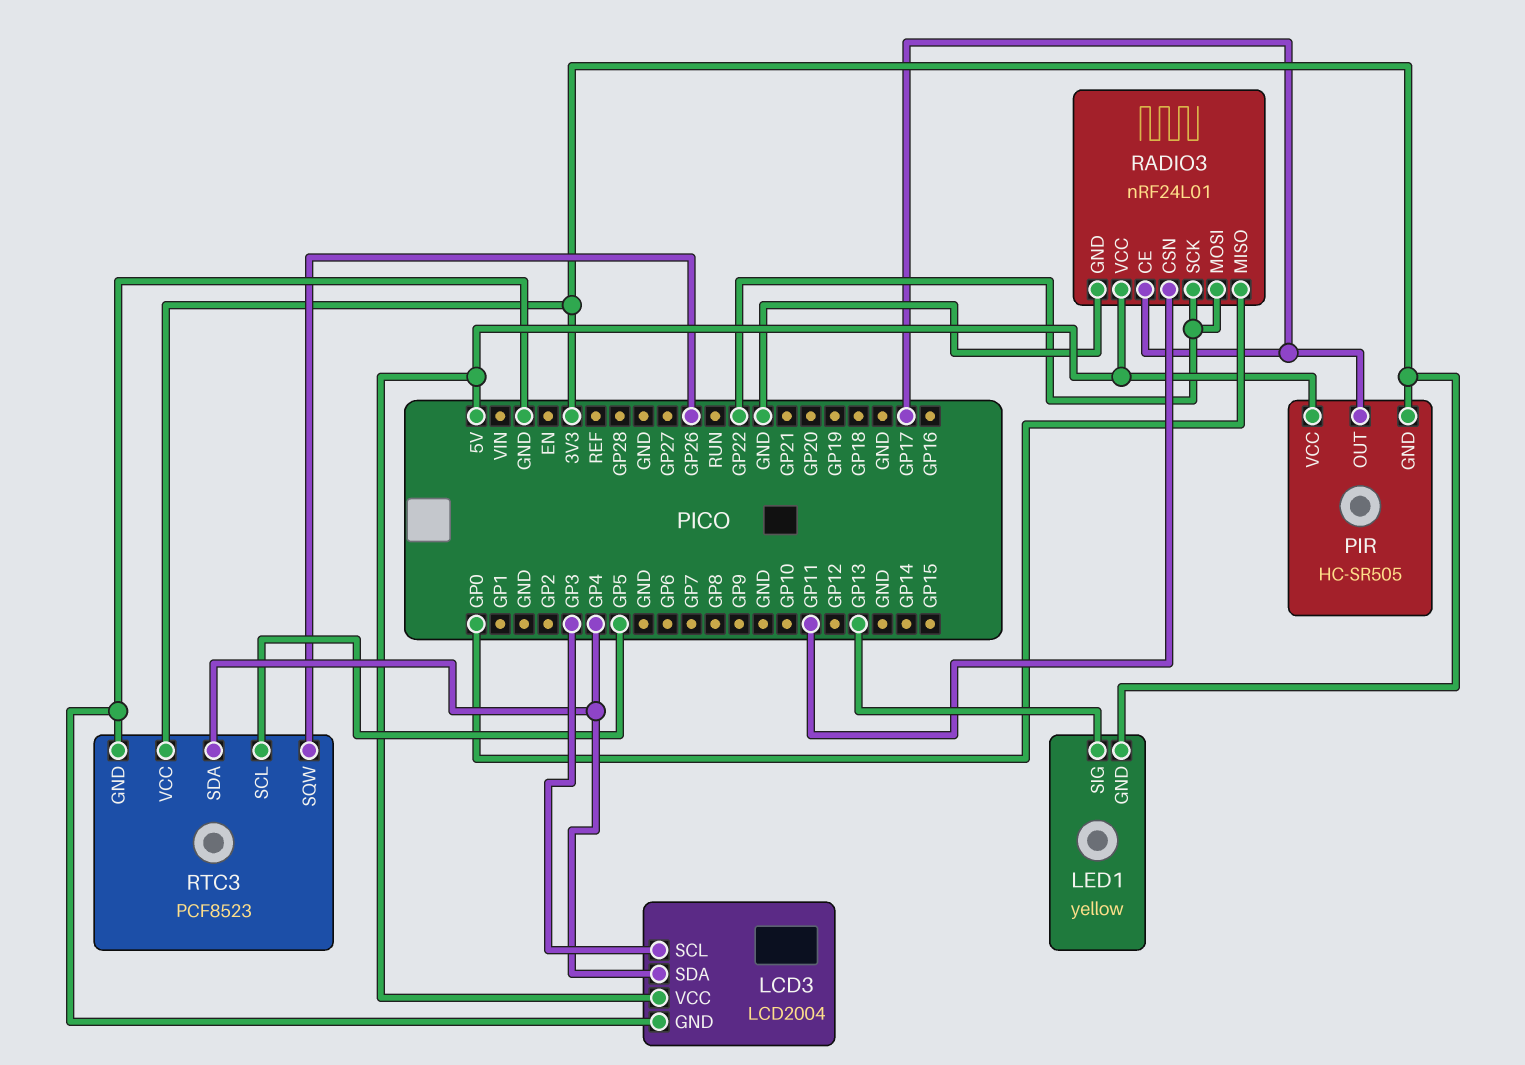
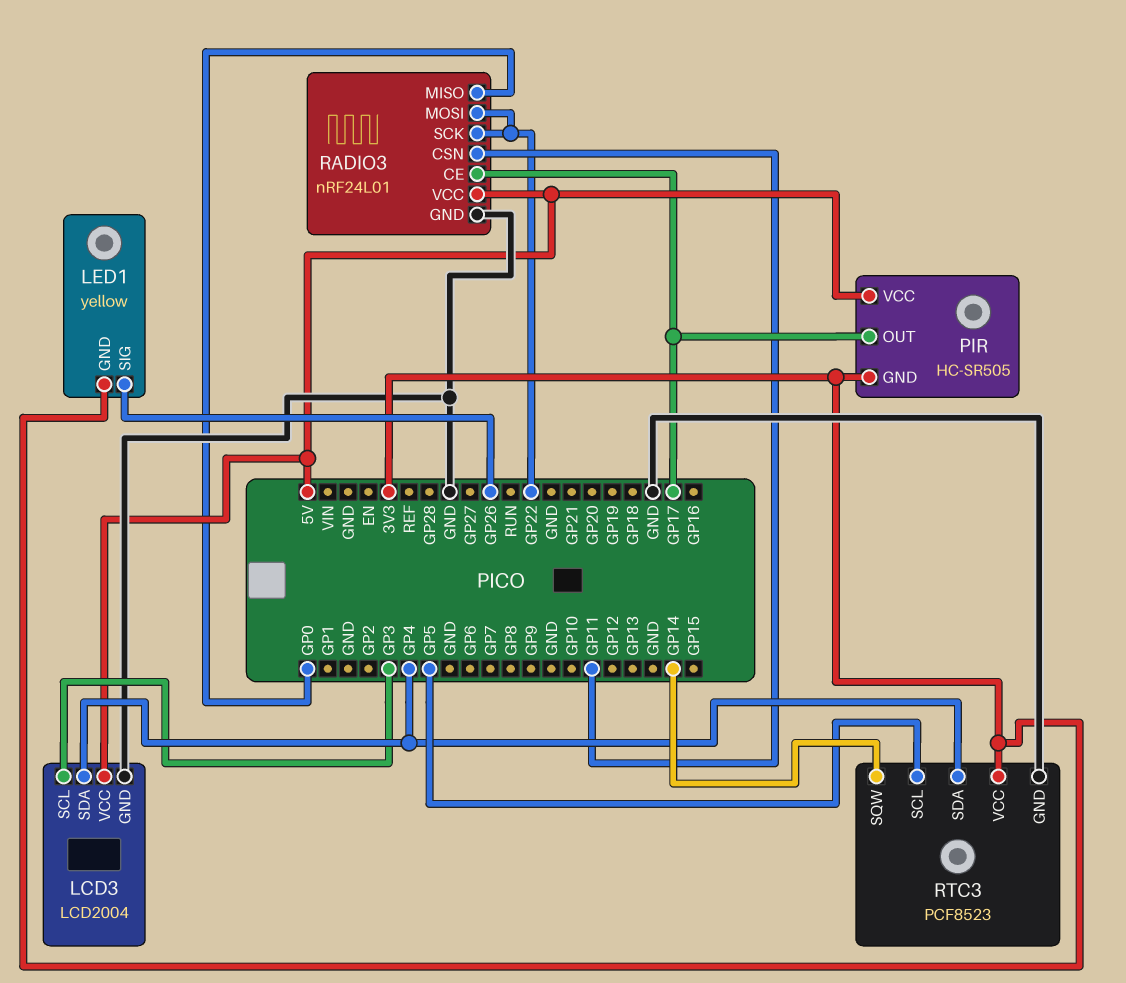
LED1 pin SIG: GP13 -> GP26
RTC3 pin SQW: GP26 -> GP14

